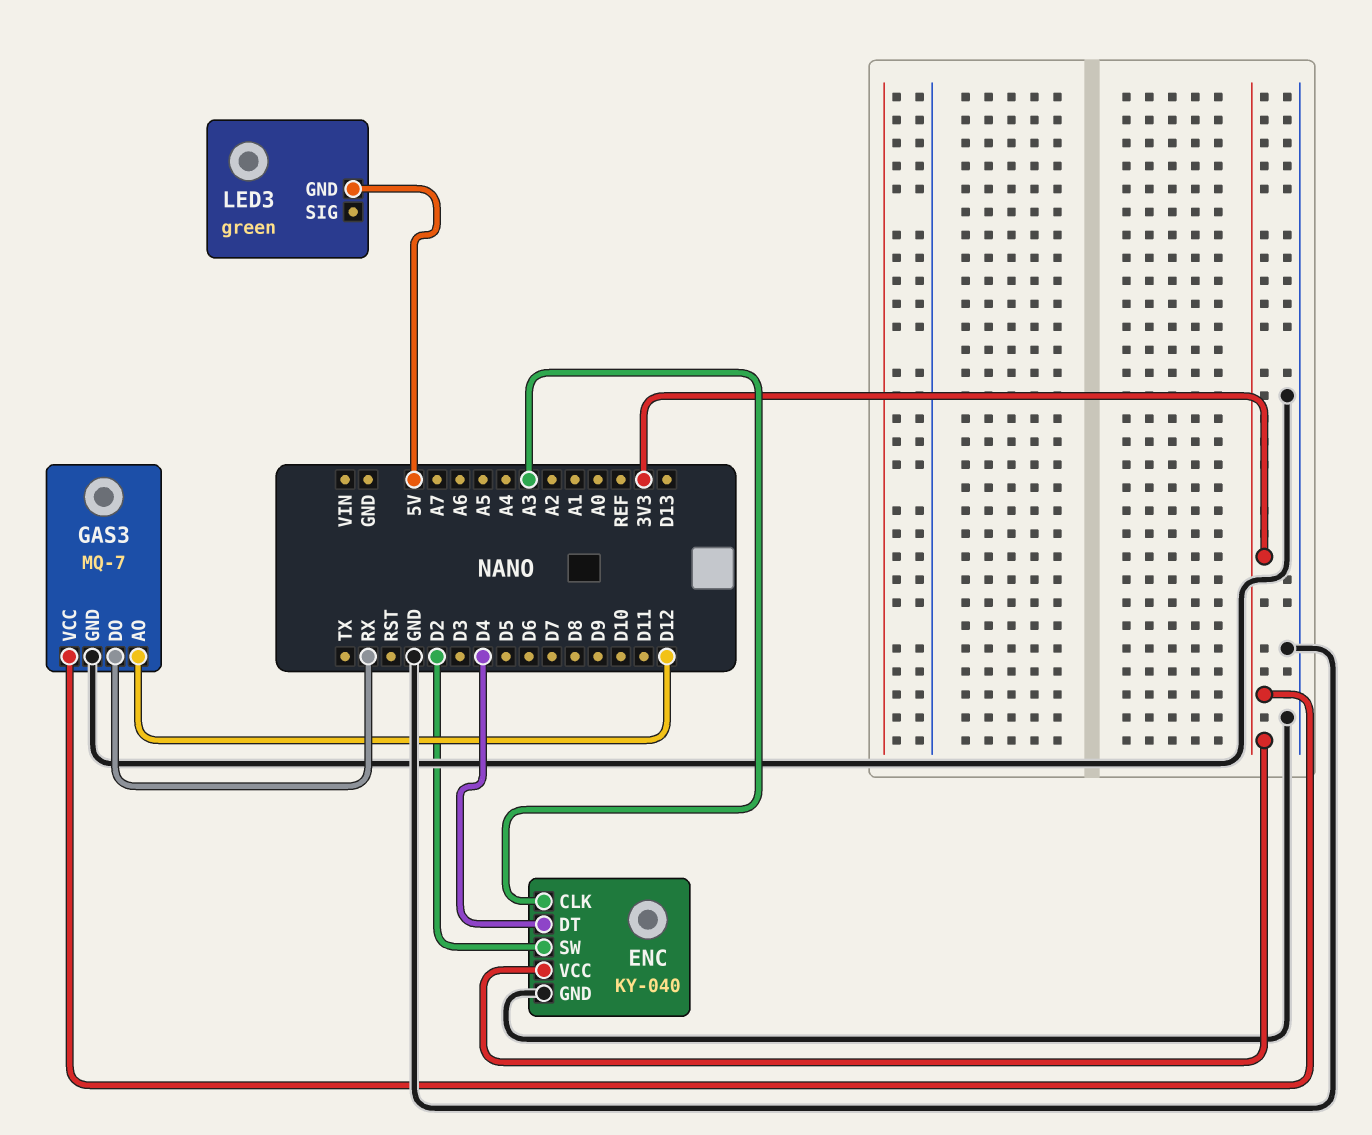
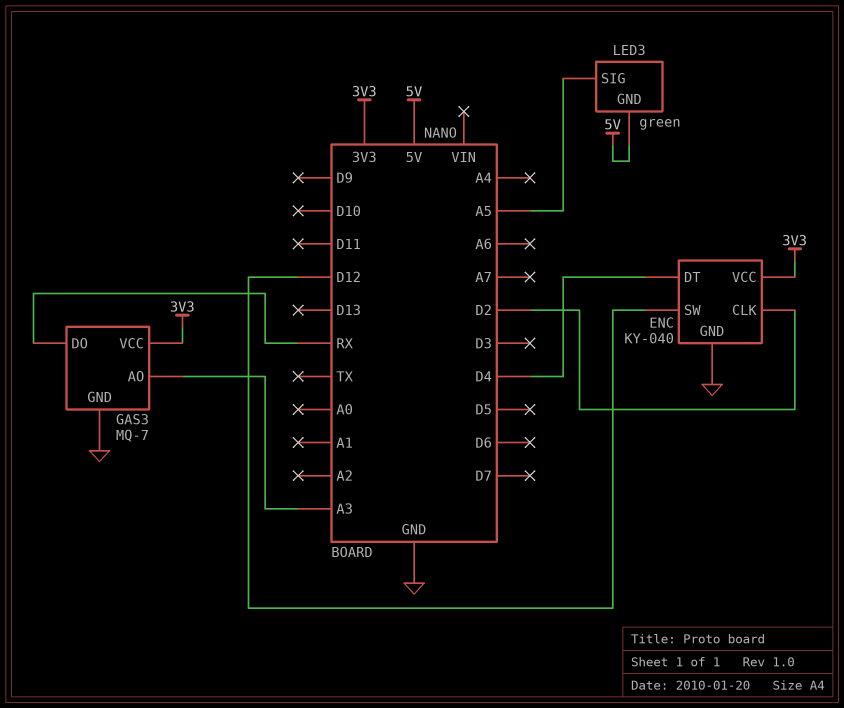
ENC pin CLK: A3 -> D2
ENC pin SW: D2 -> D12
GAS3 pin AO: D12 -> A3
LED3 pin SIG: none -> A5

